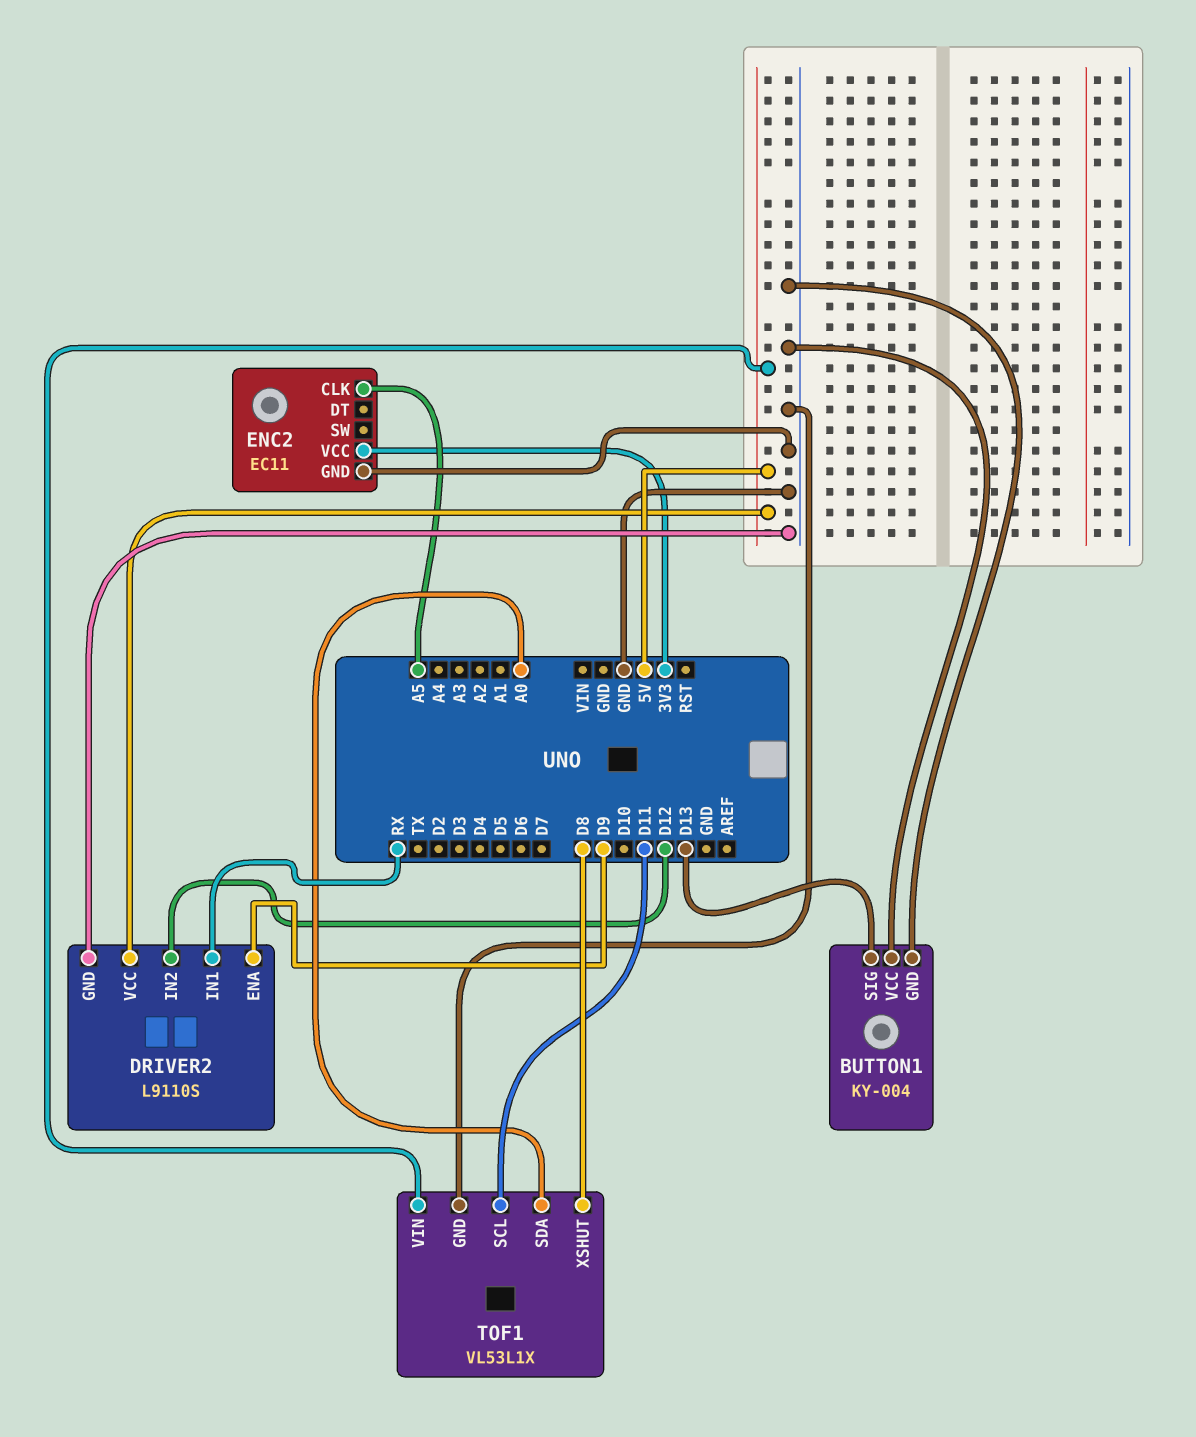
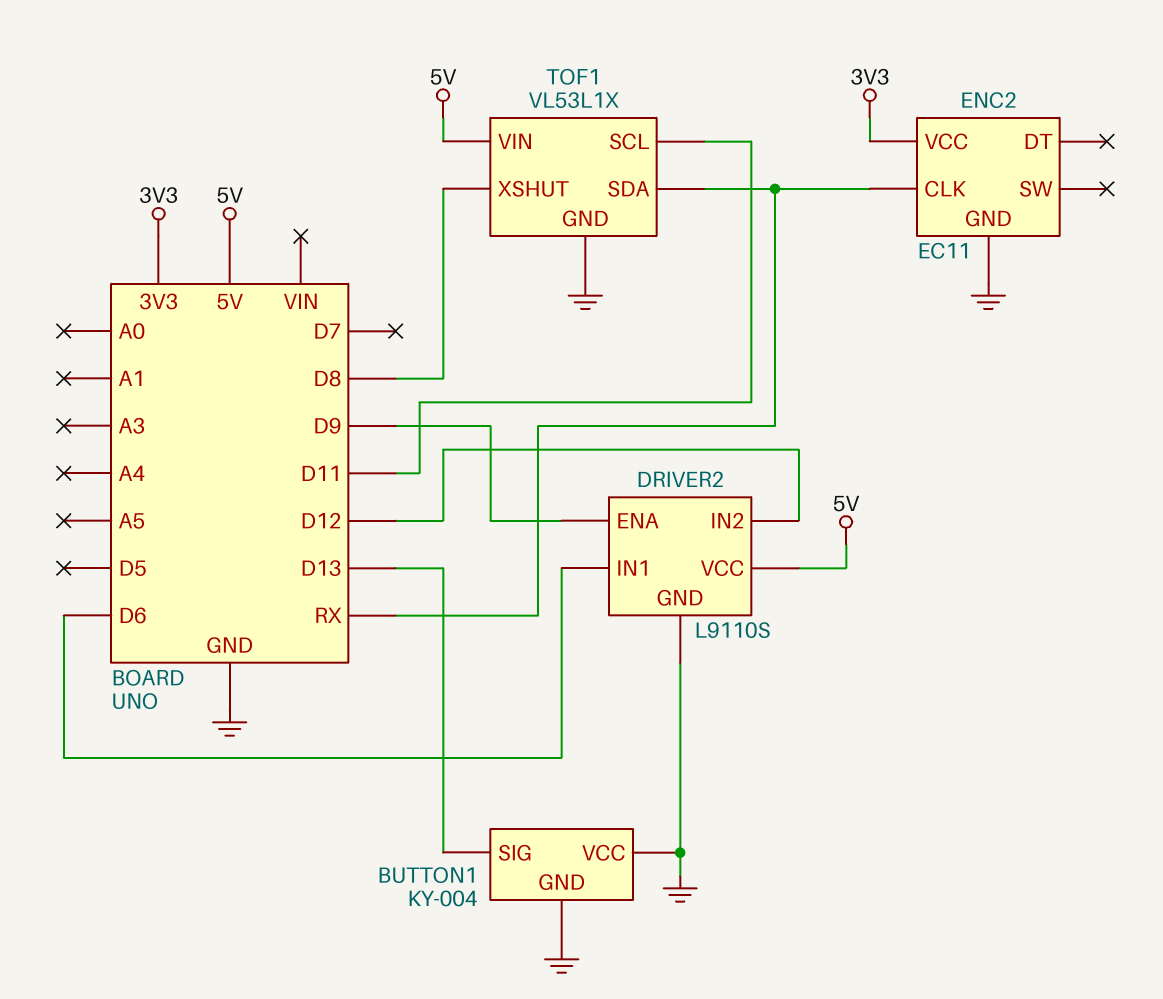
DRIVER2 pin IN1: RX -> D6
ENC2 pin CLK: A5 -> RX
TOF1 pin SDA: A0 -> RX

